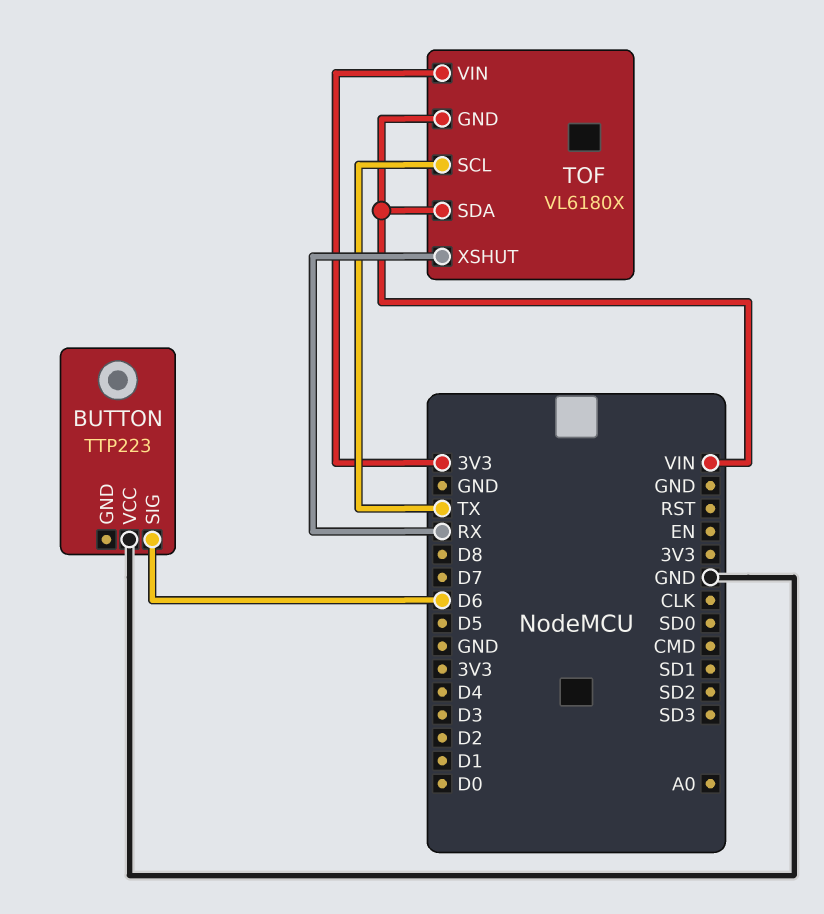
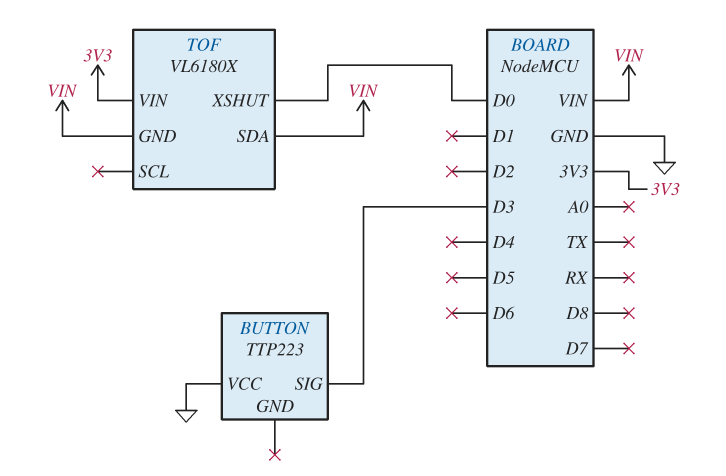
BUTTON pin SIG: D6 -> D3
TOF pin SCL: TX -> none
TOF pin XSHUT: RX -> D0

